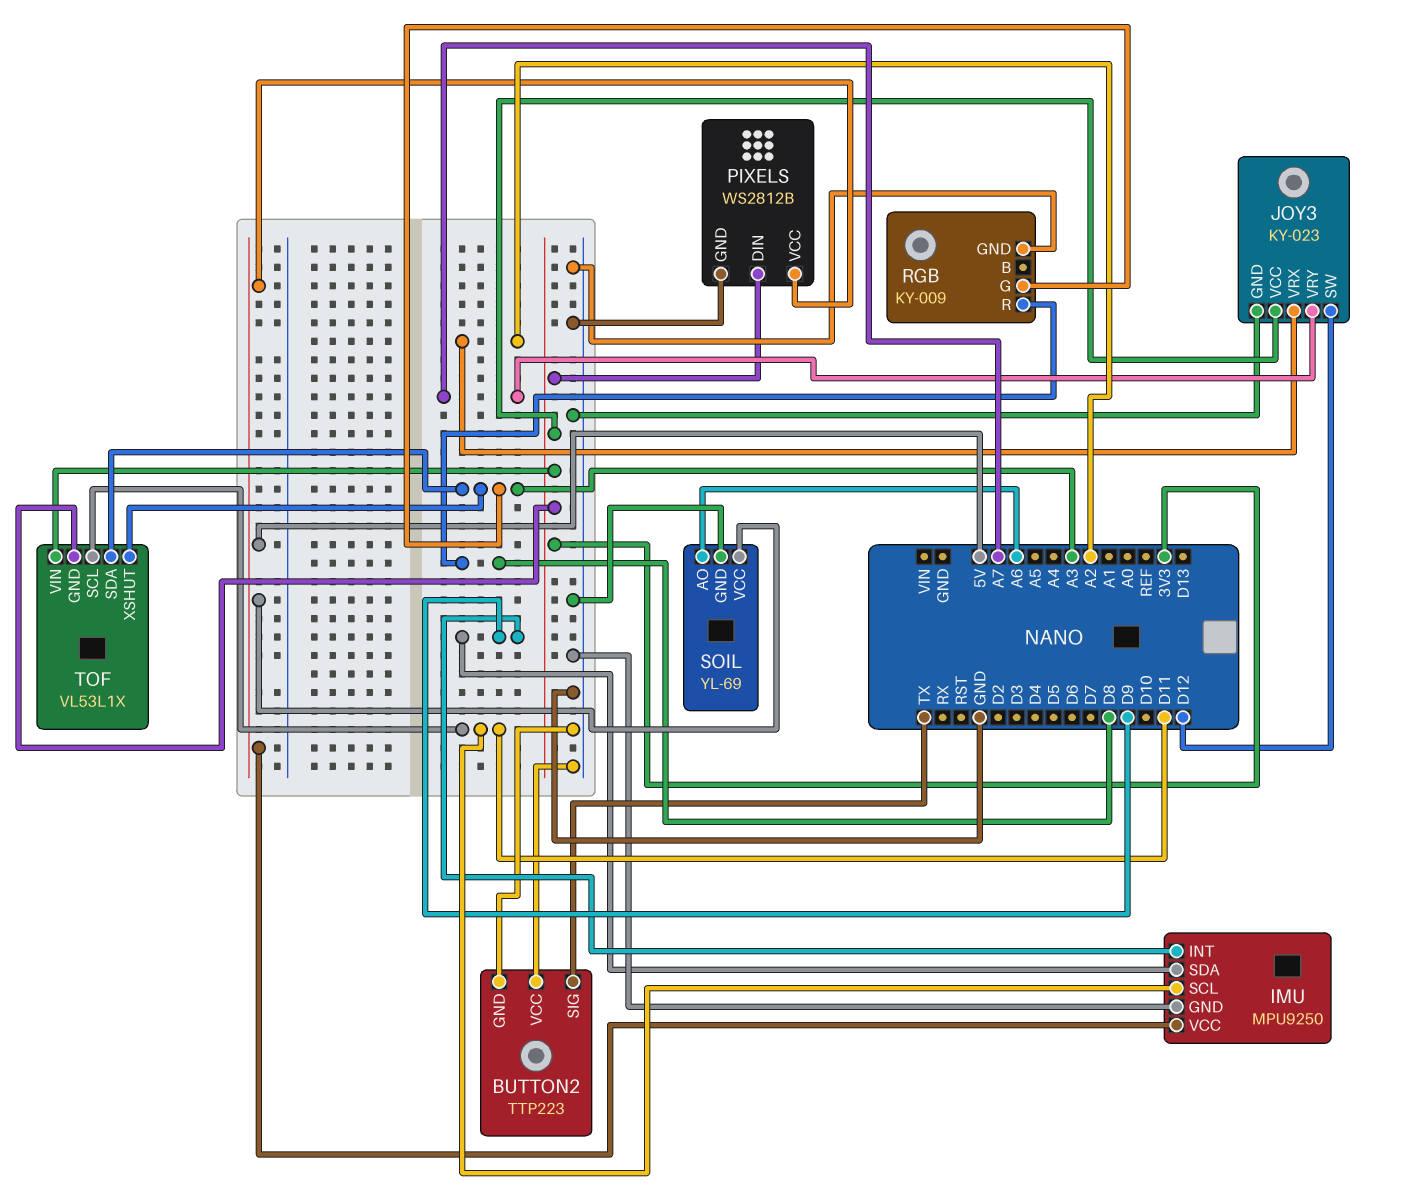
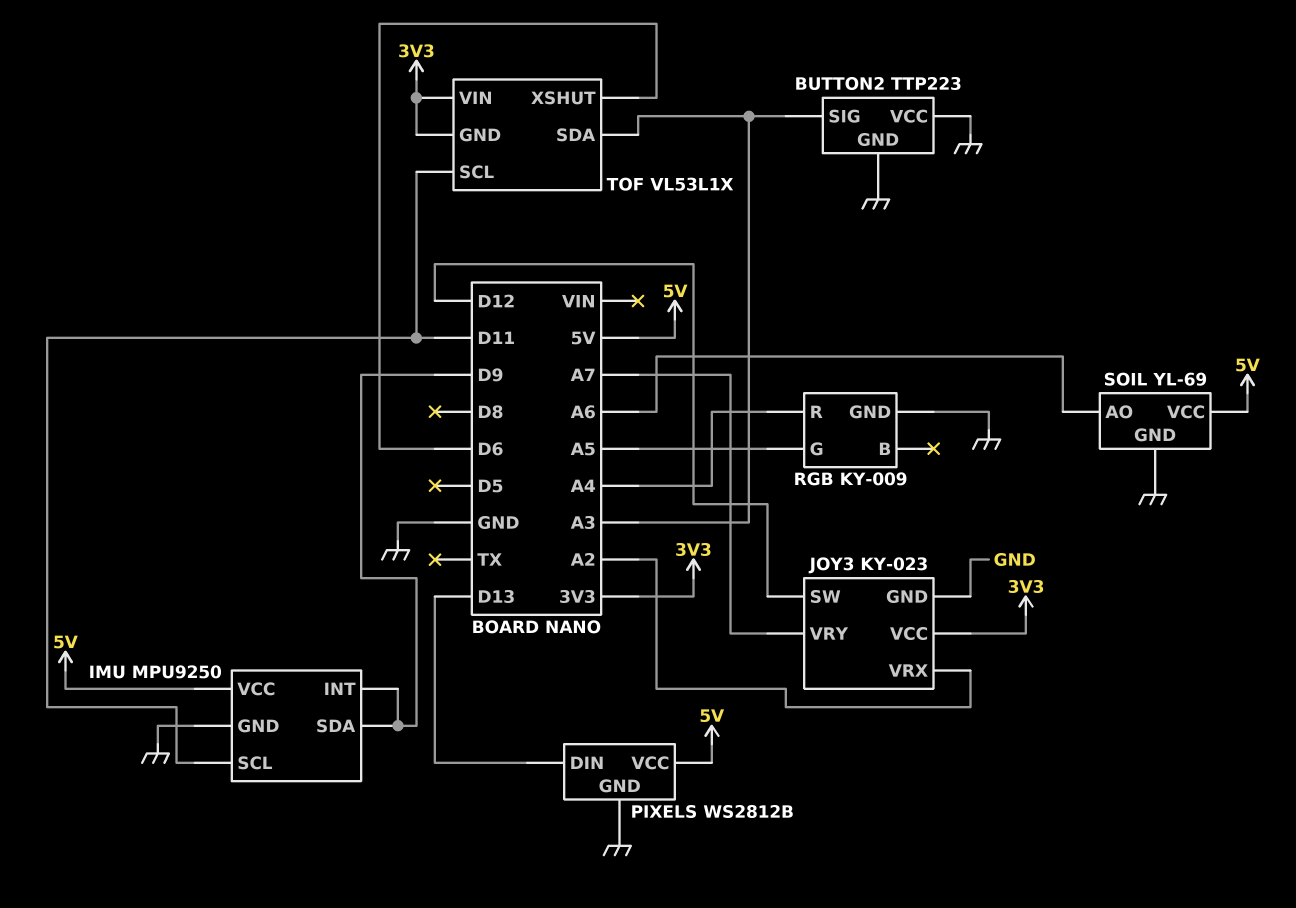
BUTTON2 pin SIG: TX -> A3
PIXELS pin DIN: 3V3 -> D13
RGB pin G: A3 -> A5
RGB pin R: D8 -> A4
TOF pin XSHUT: A3 -> D6

